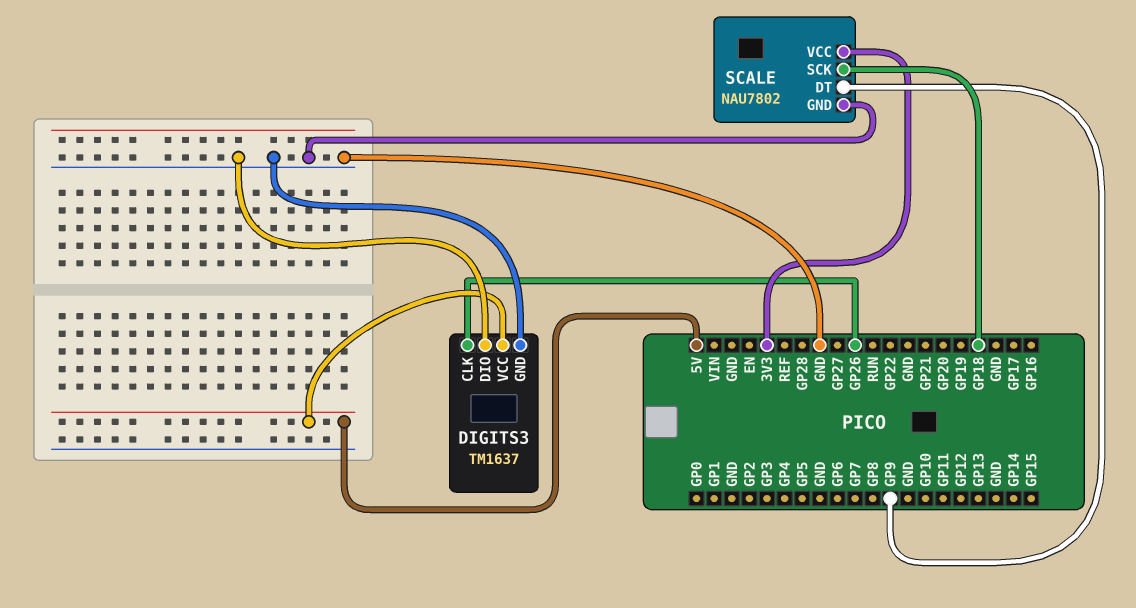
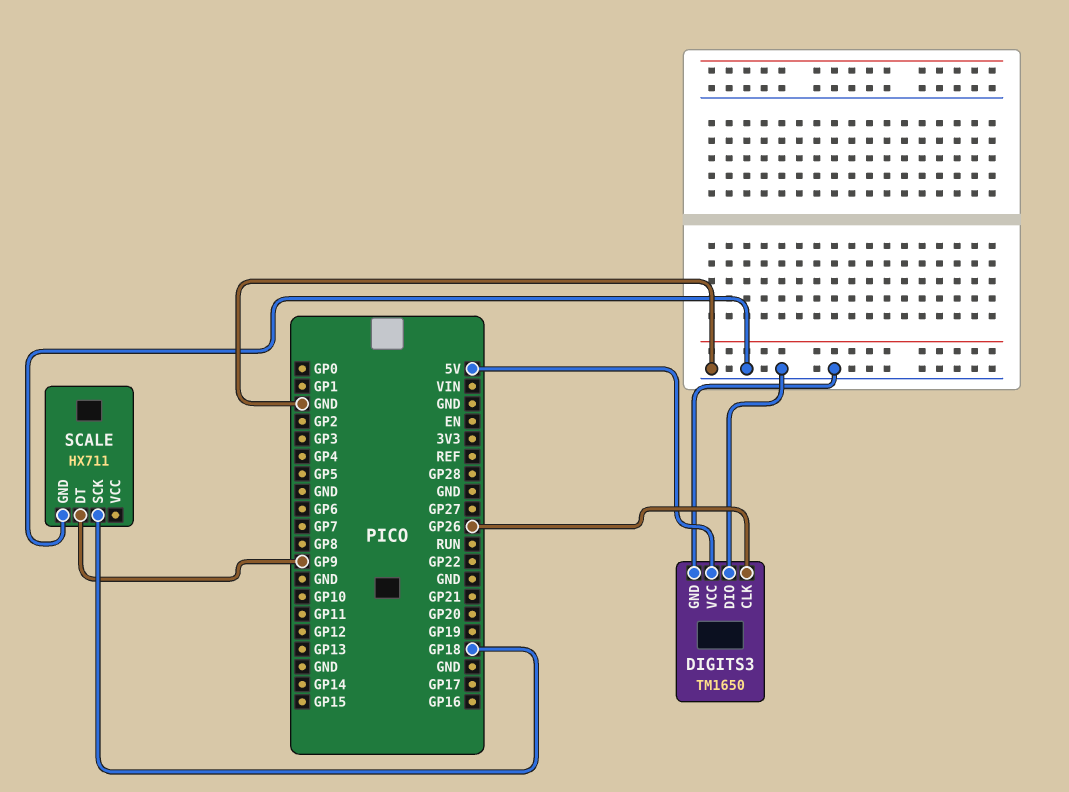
DIGITS3: TM1637 -> TM1650
SCALE: NAU7802 -> HX711
SCALE pin VCC: 3V3 -> none

